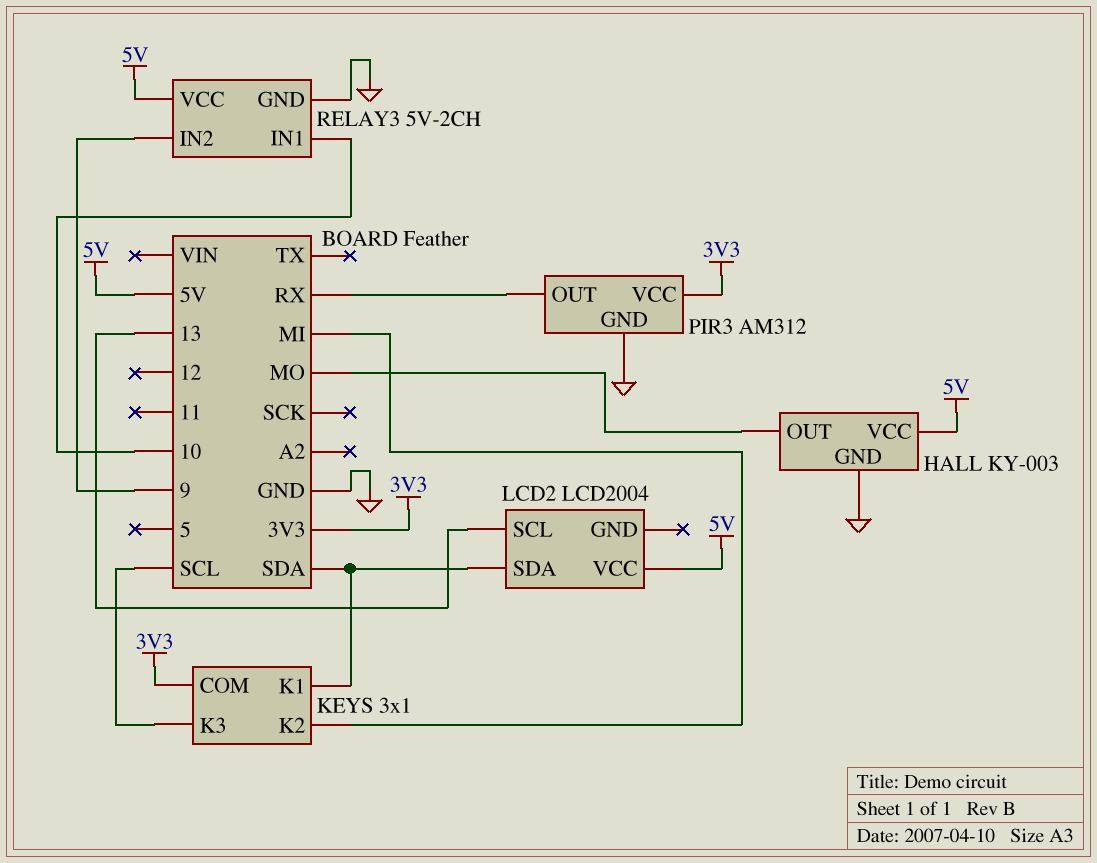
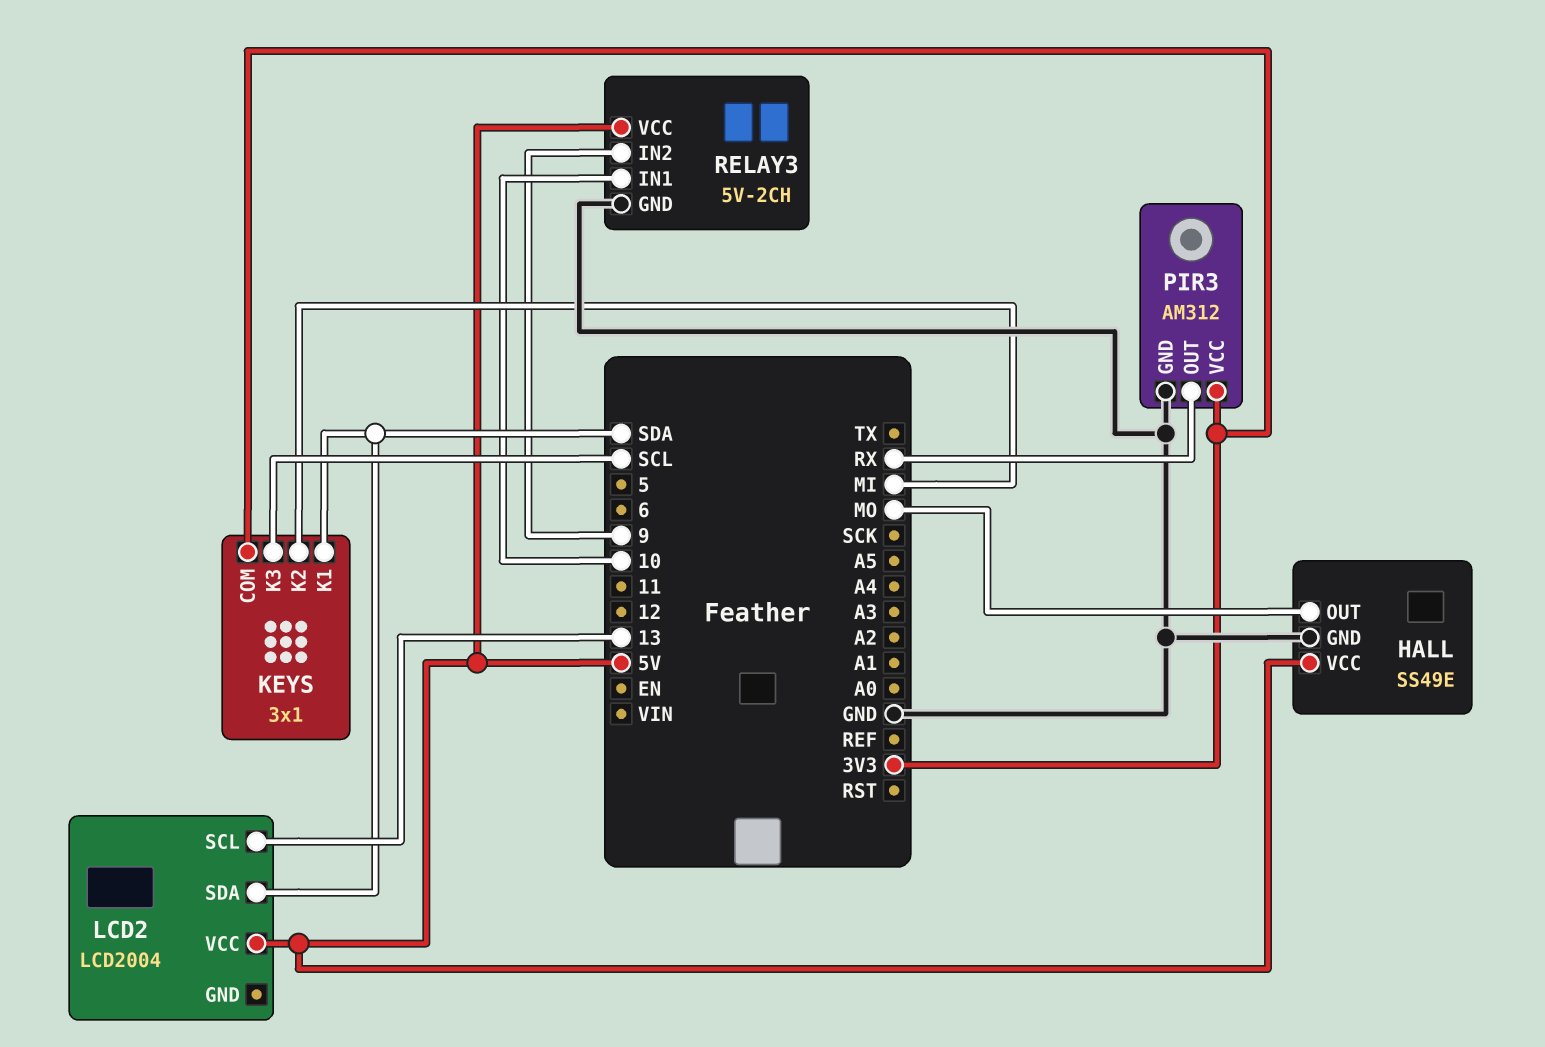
HALL: KY-003 -> SS49E

